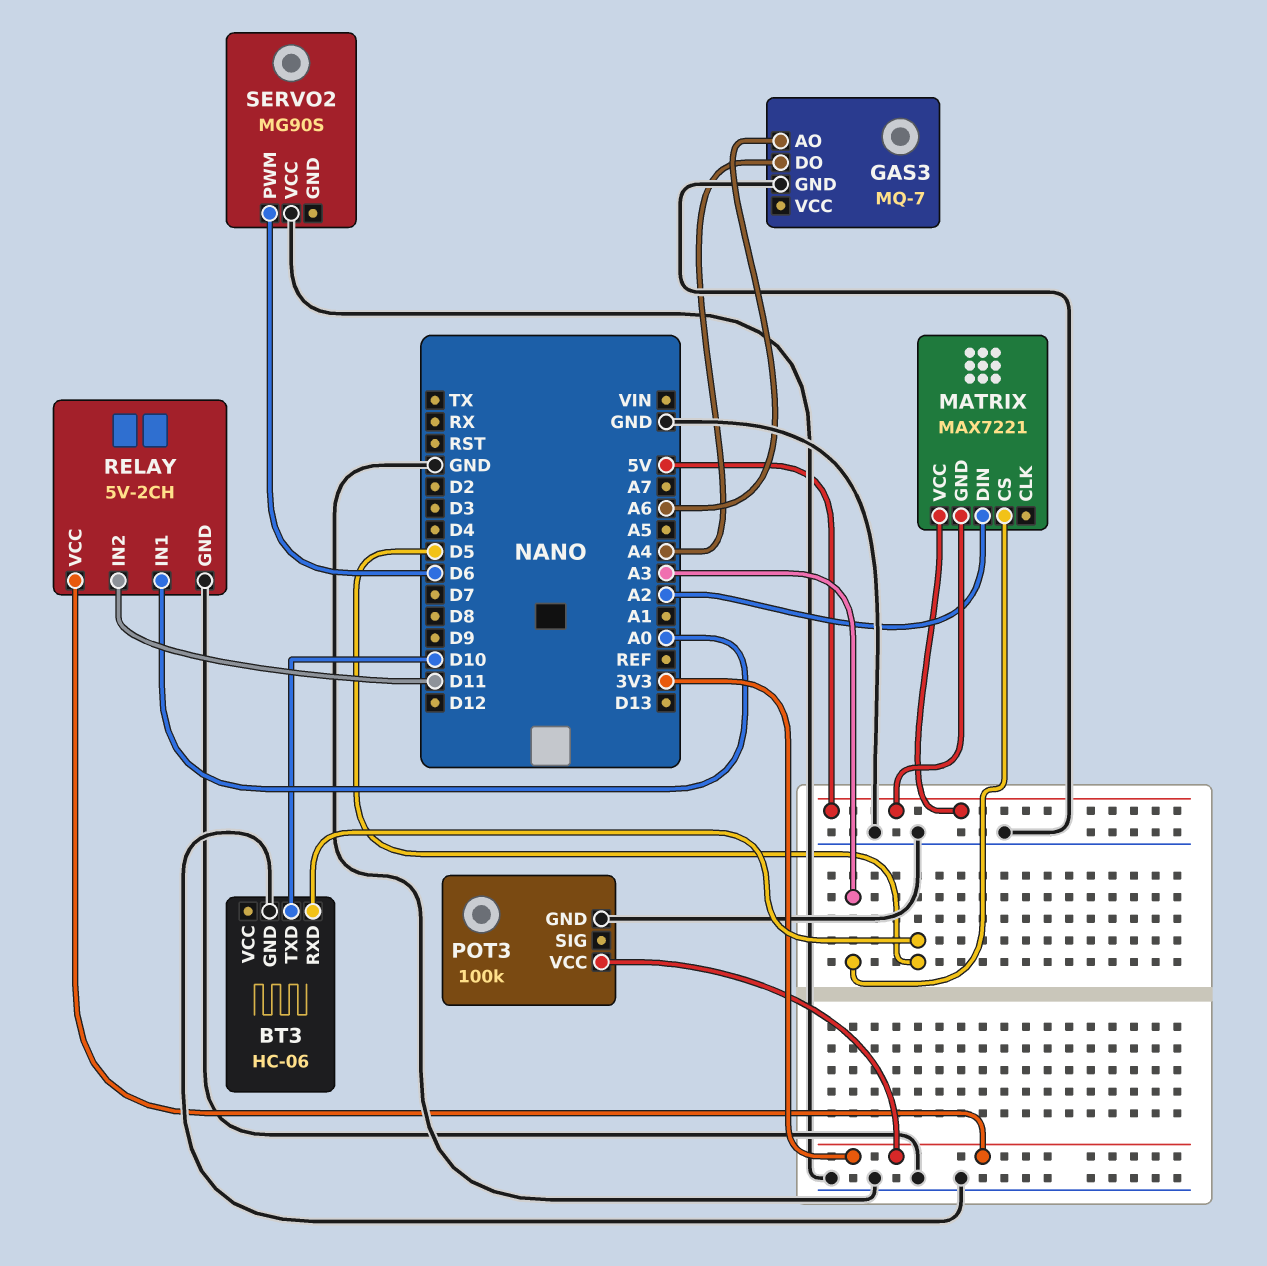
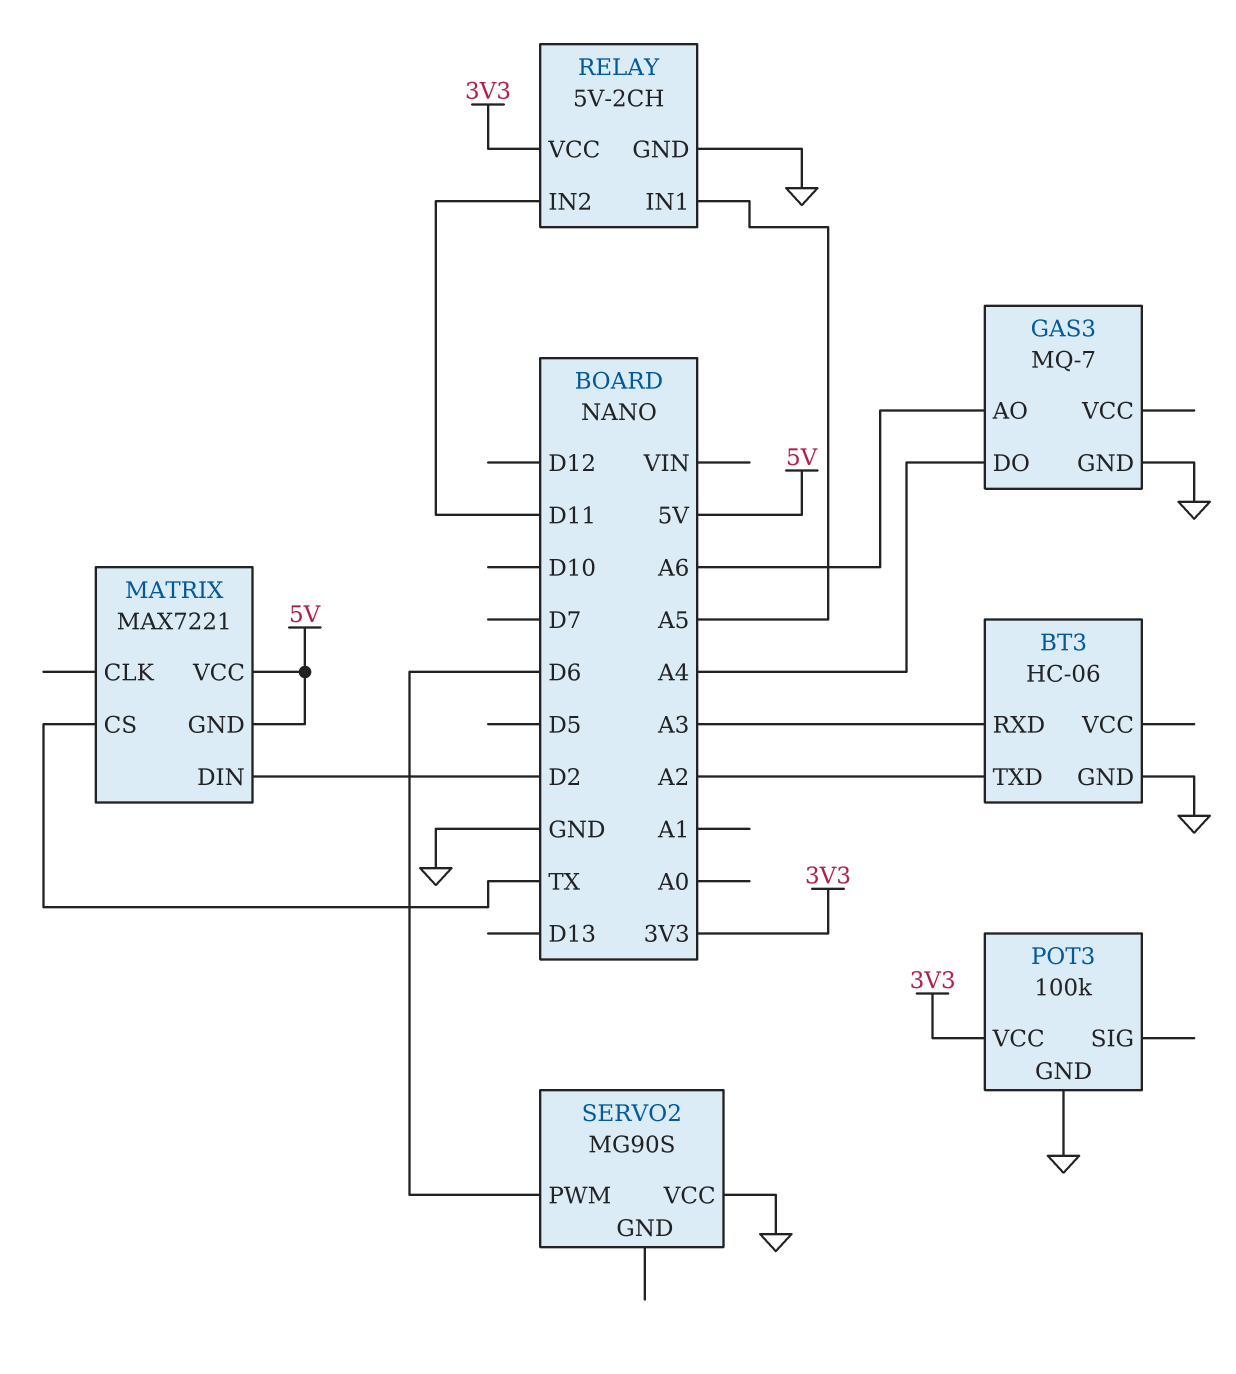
BT3 pin RXD: D5 -> A3
BT3 pin TXD: D10 -> A2
MATRIX pin CS: A3 -> TX
MATRIX pin DIN: A2 -> D2
RELAY pin IN1: A0 -> A5

